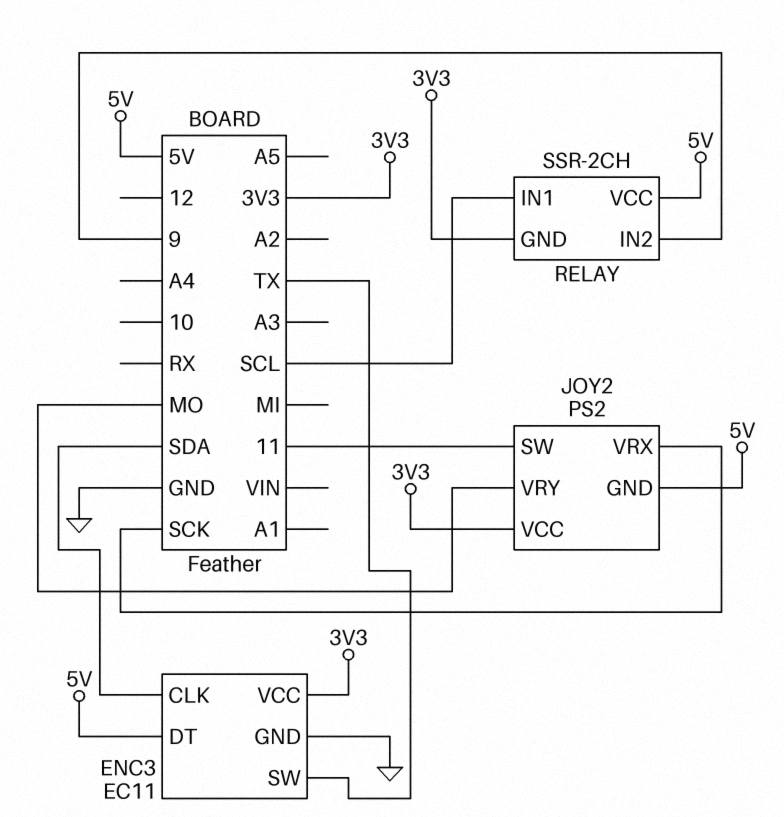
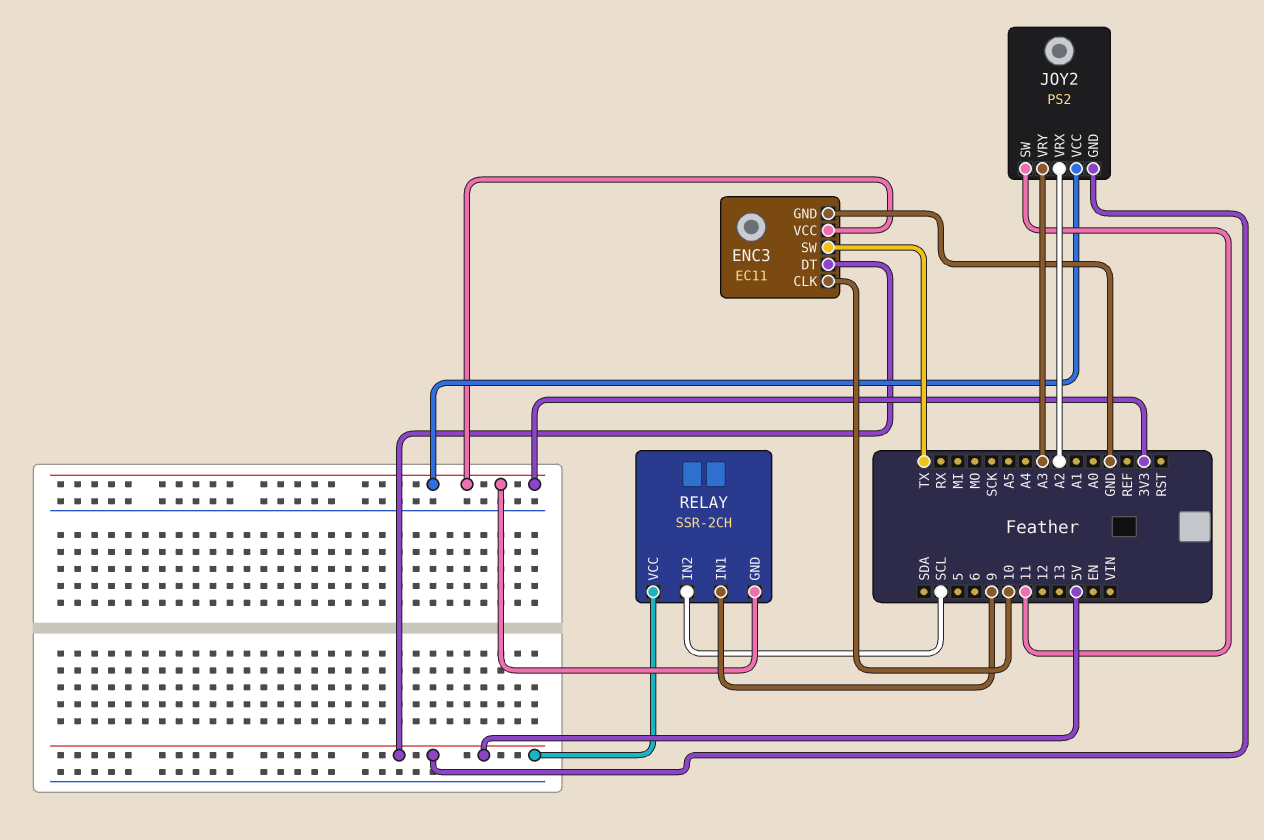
ENC3 pin CLK: SDA -> 10
JOY2 pin VRX: SCK -> A2
JOY2 pin VRY: MO -> A3
RELAY pin IN1: SCL -> 9
RELAY pin IN2: 9 -> SCL

